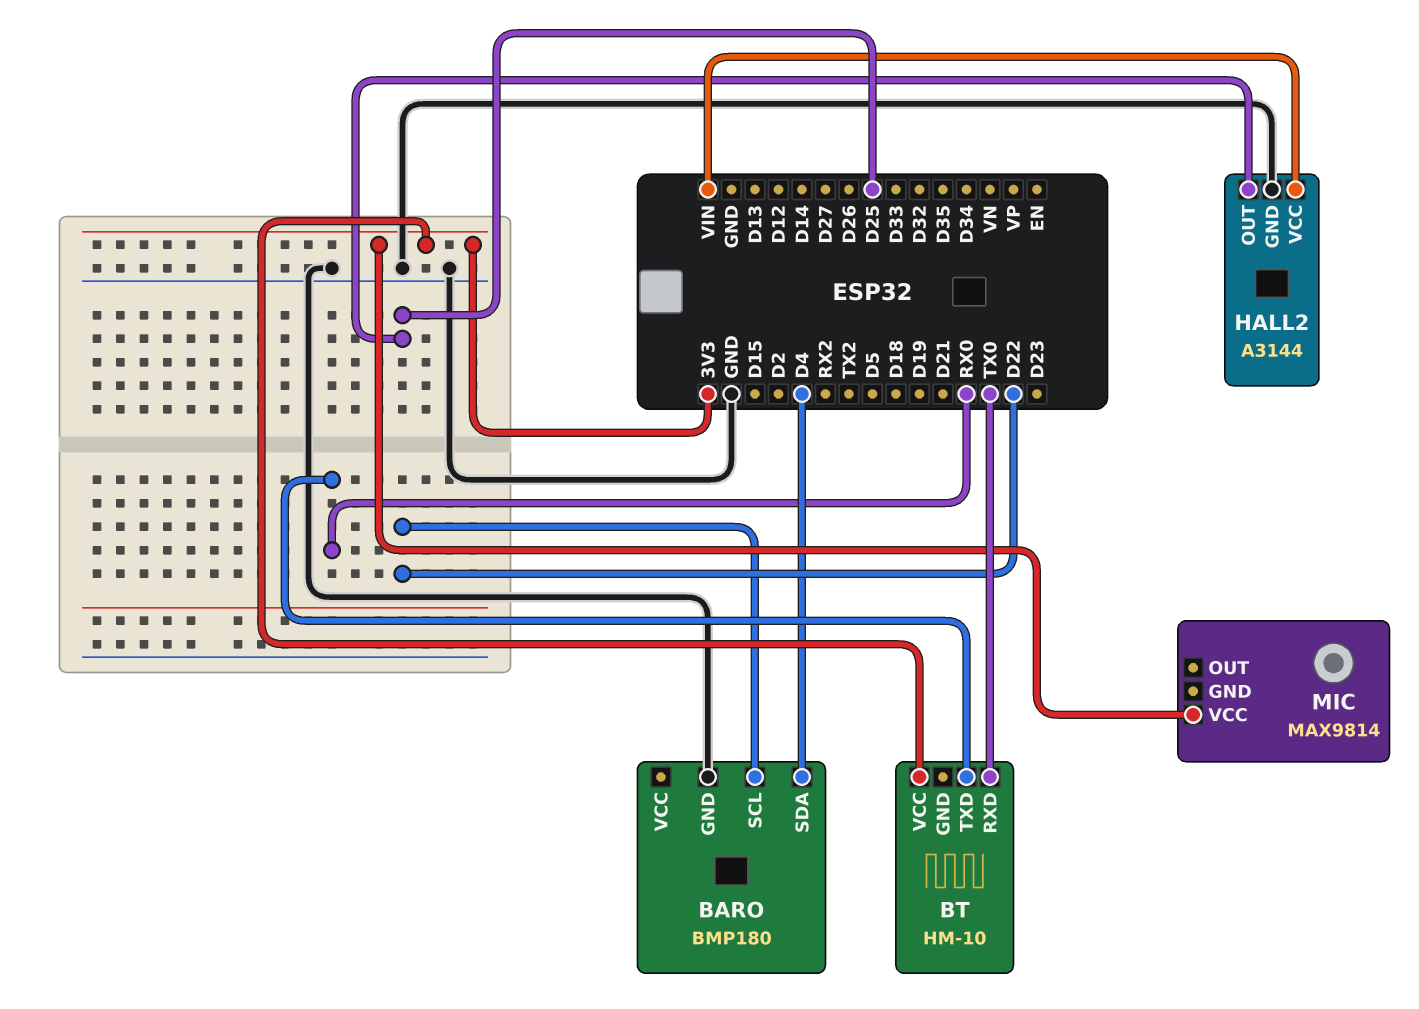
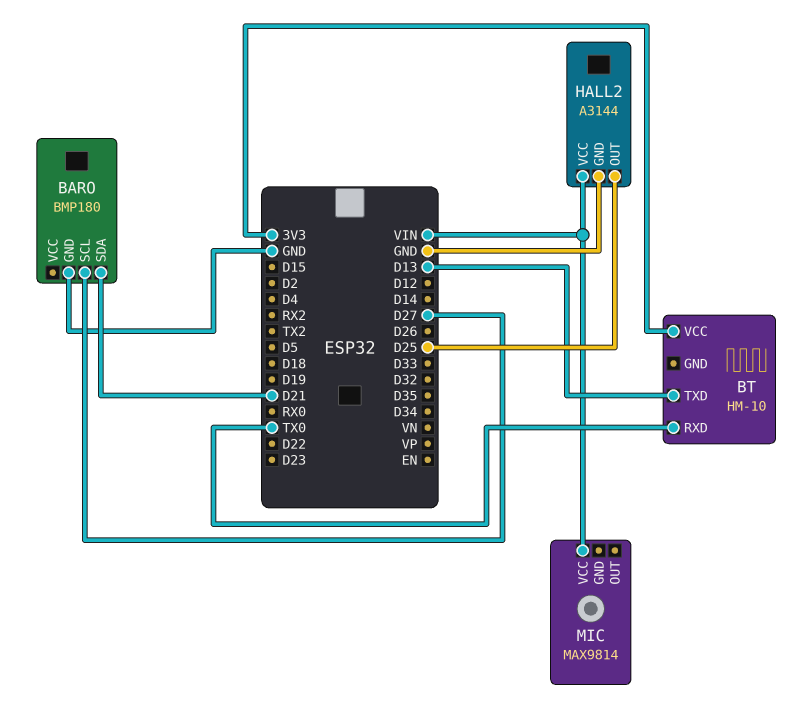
BARO pin SCL: D22 -> D27
BARO pin SDA: D4 -> D21
BT pin TXD: RX0 -> D13
MIC pin VCC: 3V3 -> VIN

